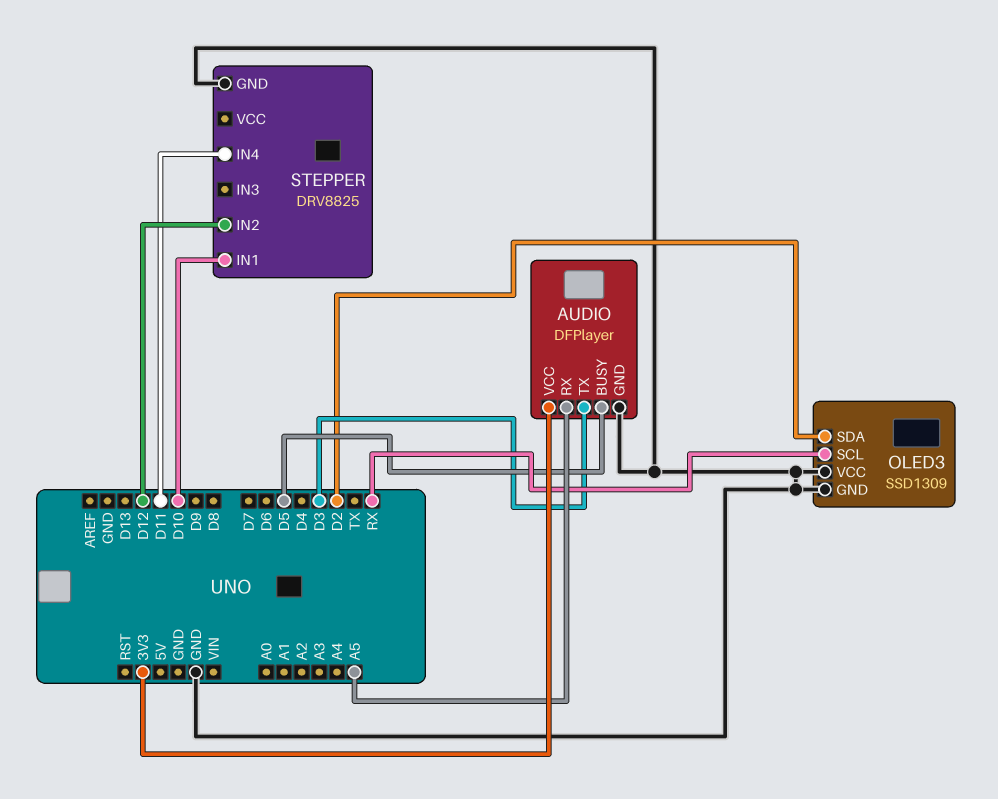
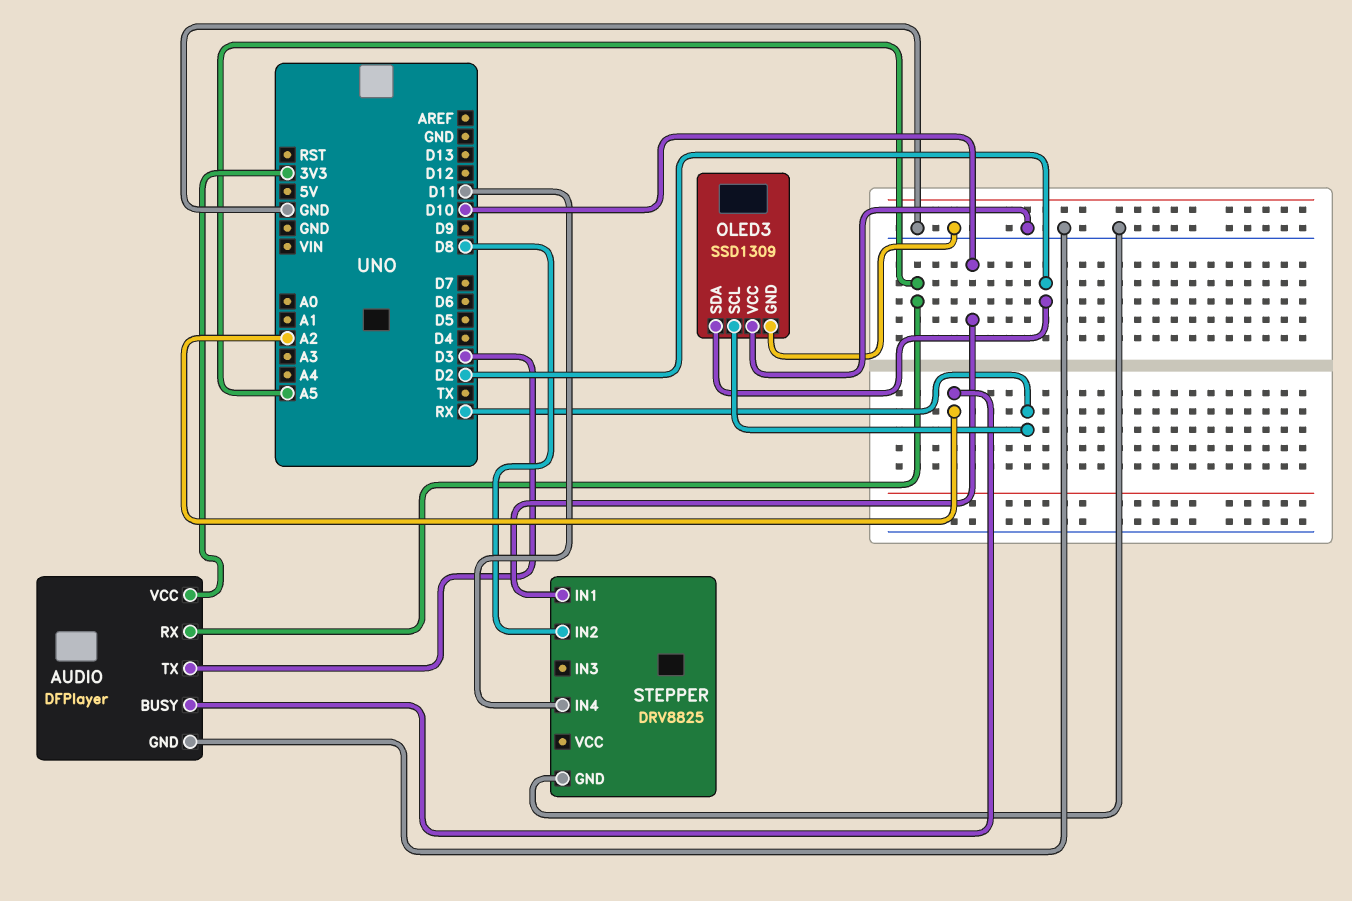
AUDIO pin BUSY: D5 -> A2
STEPPER pin IN2: D12 -> D8

